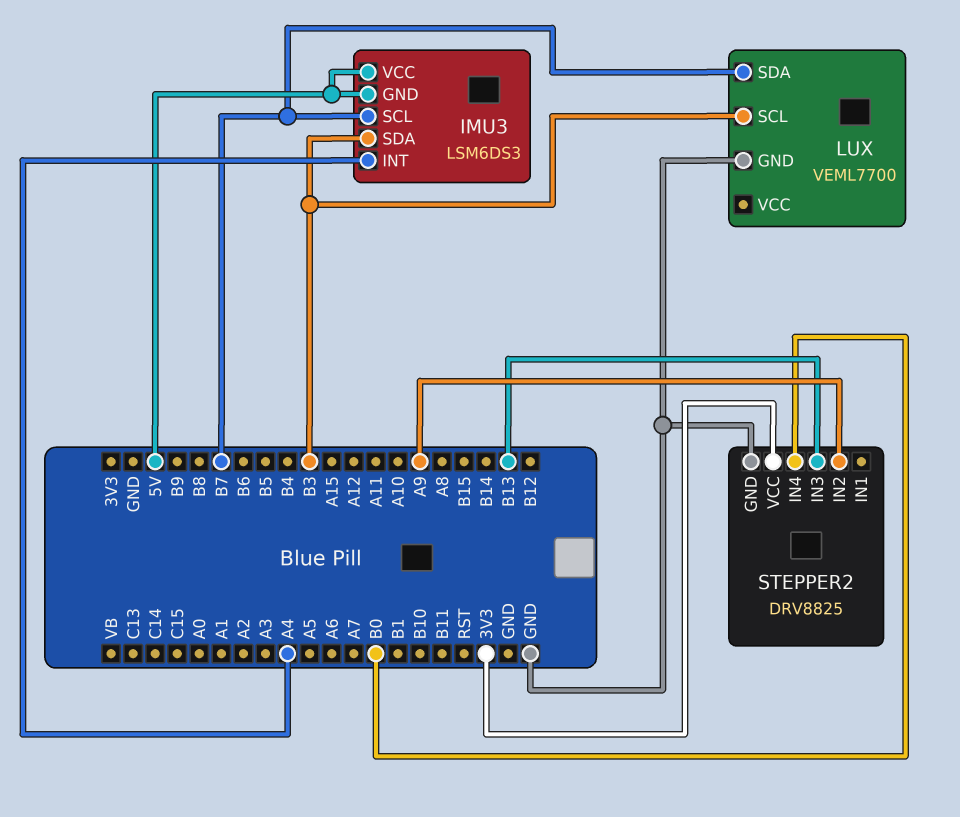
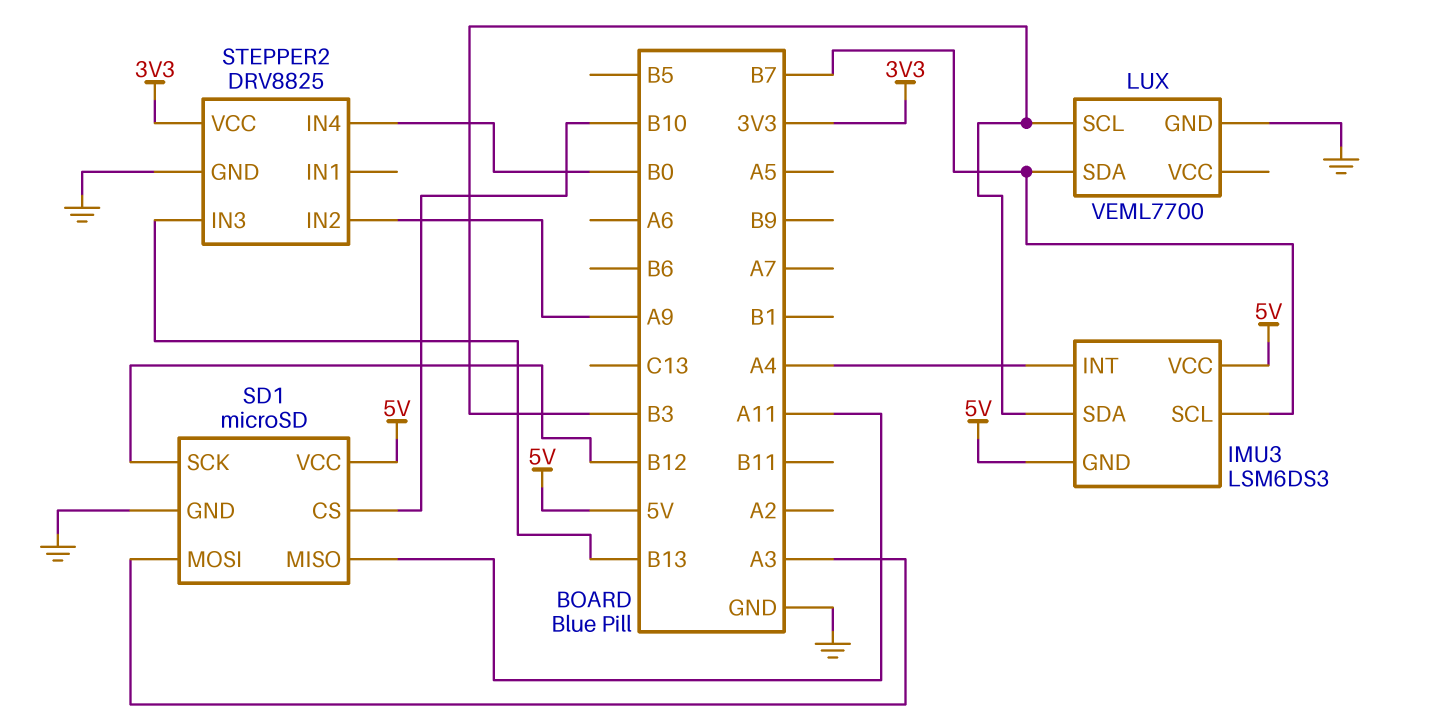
SD1: none -> microSD
SD1 pin CS: none -> B10
SD1 pin GND: none -> GND
SD1 pin MISO: none -> A11
SD1 pin MOSI: none -> A3
SD1 pin SCK: none -> B12
SD1 pin VCC: none -> 5V

